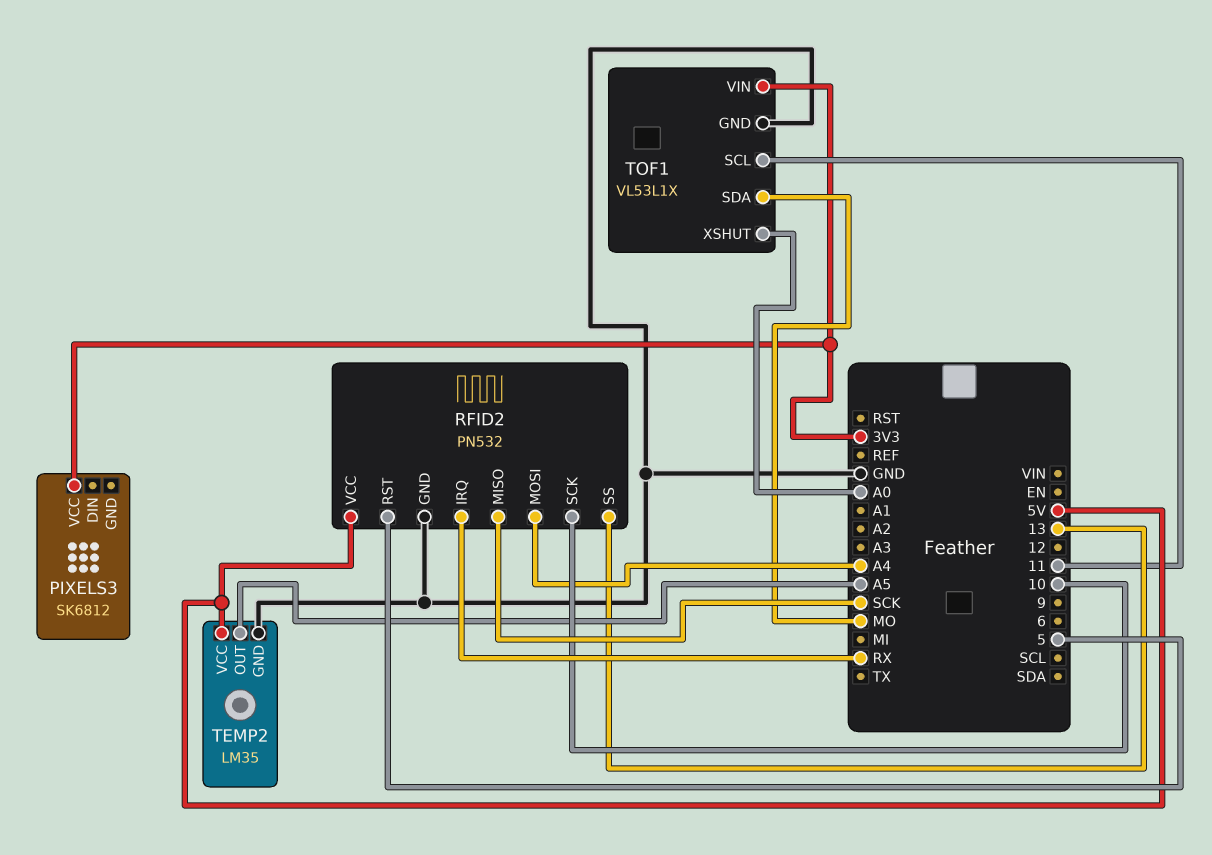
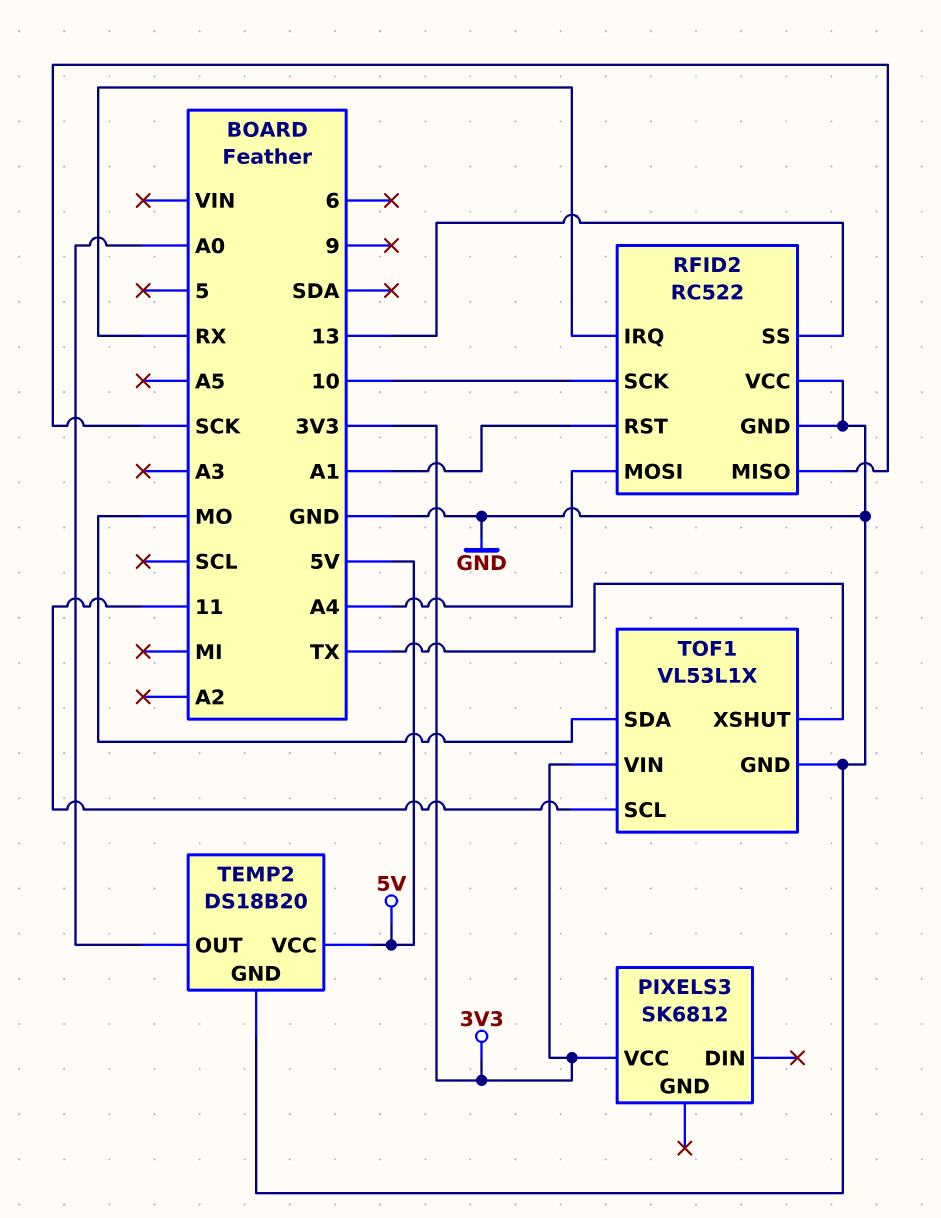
RFID2: PN532 -> RC522
RFID2 pin RST: 5 -> A1
RFID2 pin VCC: 5V -> GND
TEMP2: LM35 -> DS18B20
TEMP2 pin OUT: A5 -> A0
TOF1 pin XSHUT: A0 -> TX

